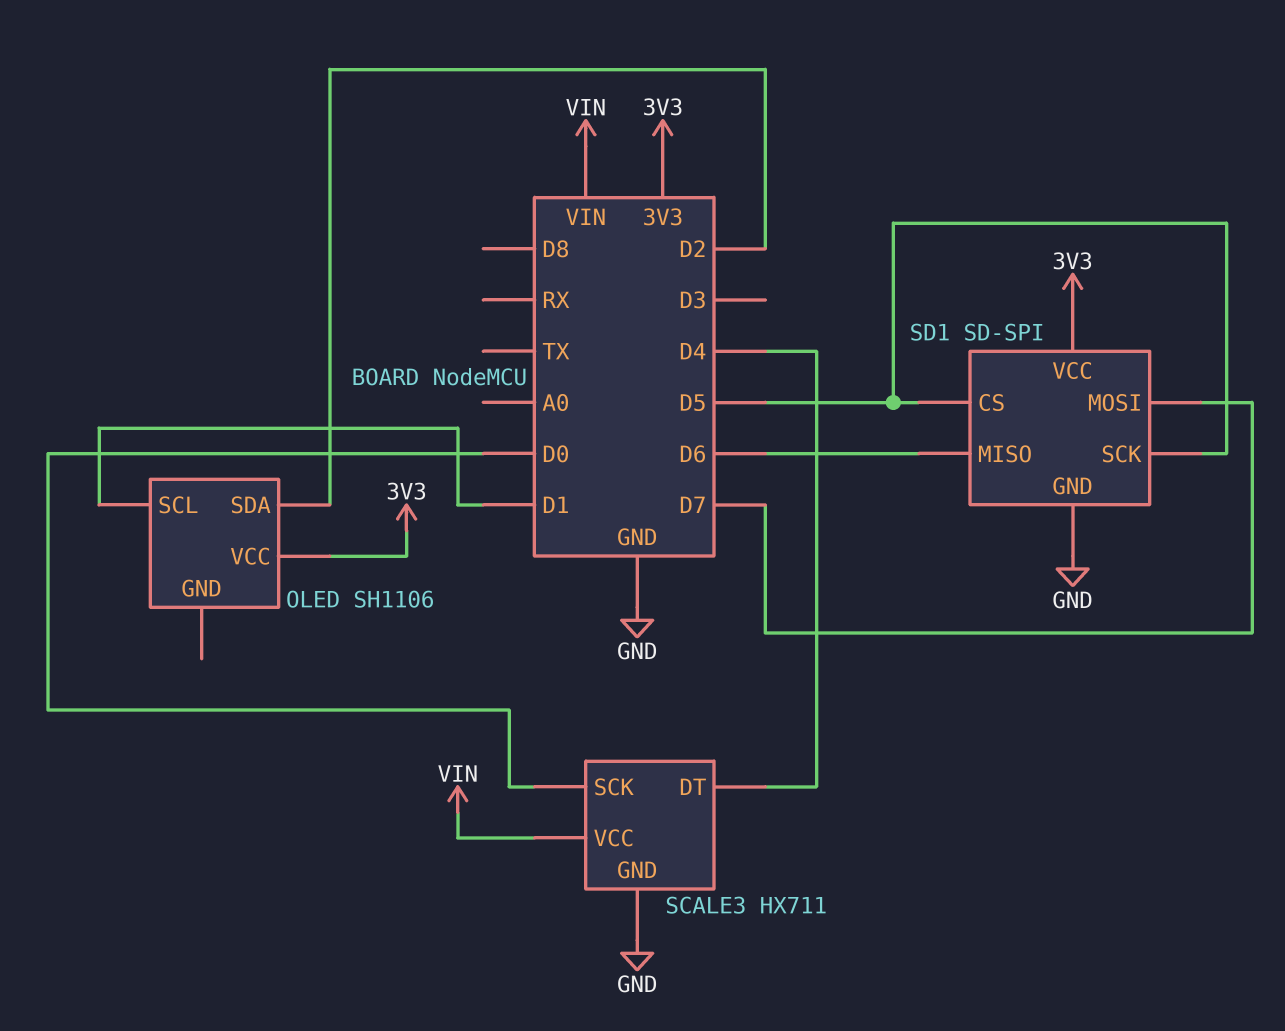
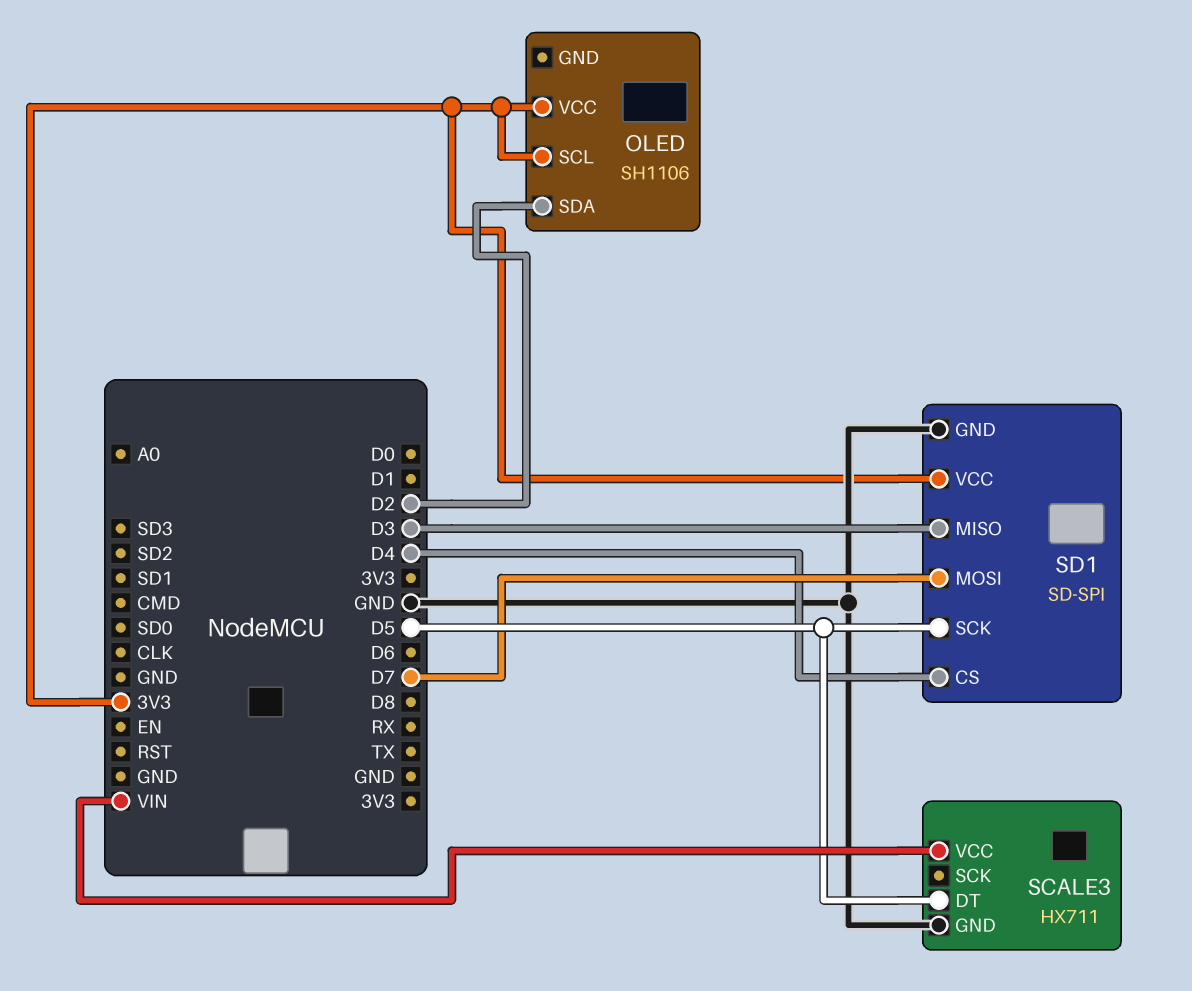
OLED pin SCL: D1 -> 3V3
SCALE3 pin DT: D4 -> D5
SCALE3 pin SCK: D0 -> none
SD1 pin CS: D5 -> D4
SD1 pin MISO: D6 -> D3

